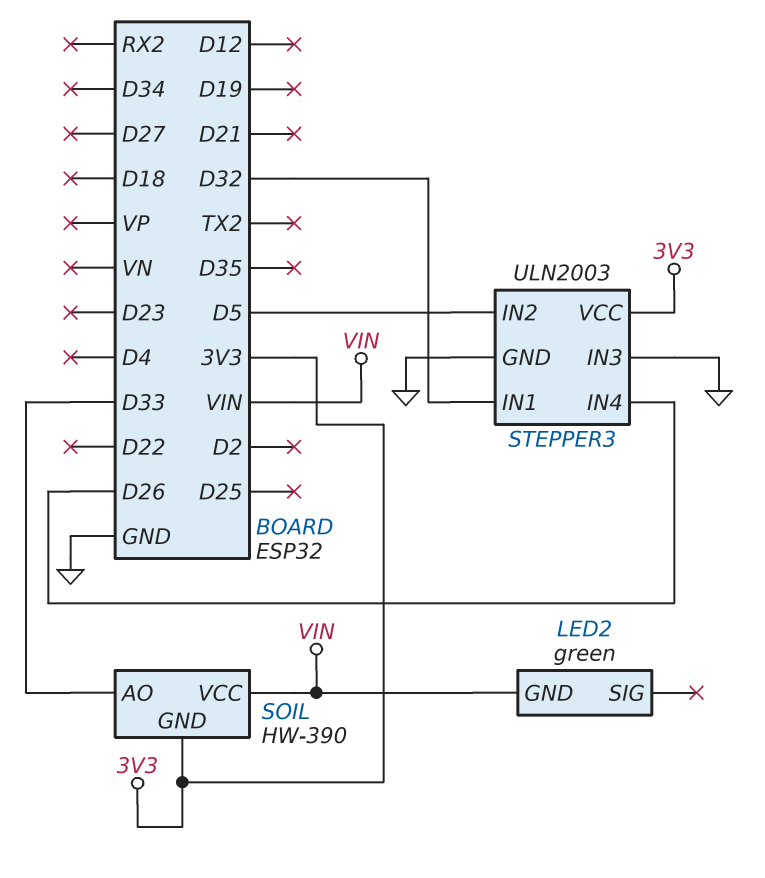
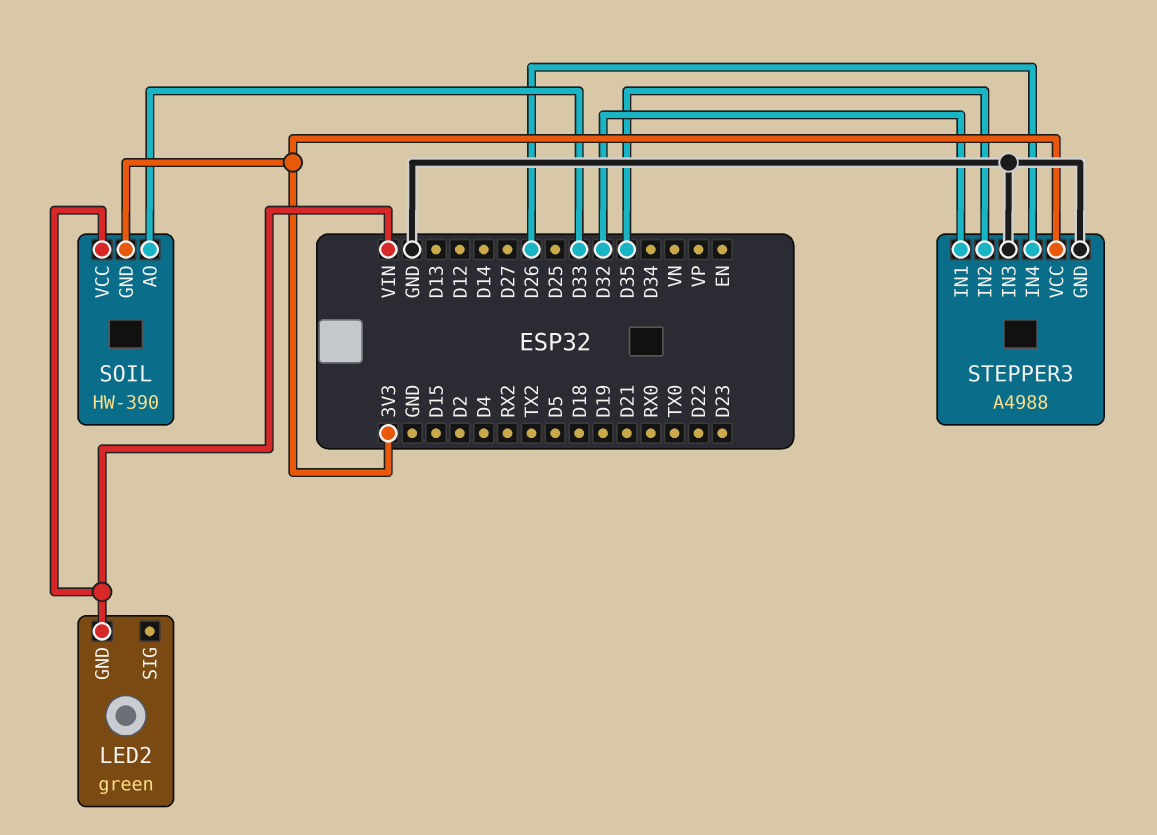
STEPPER3: ULN2003 -> A4988
STEPPER3 pin IN2: D5 -> D35

